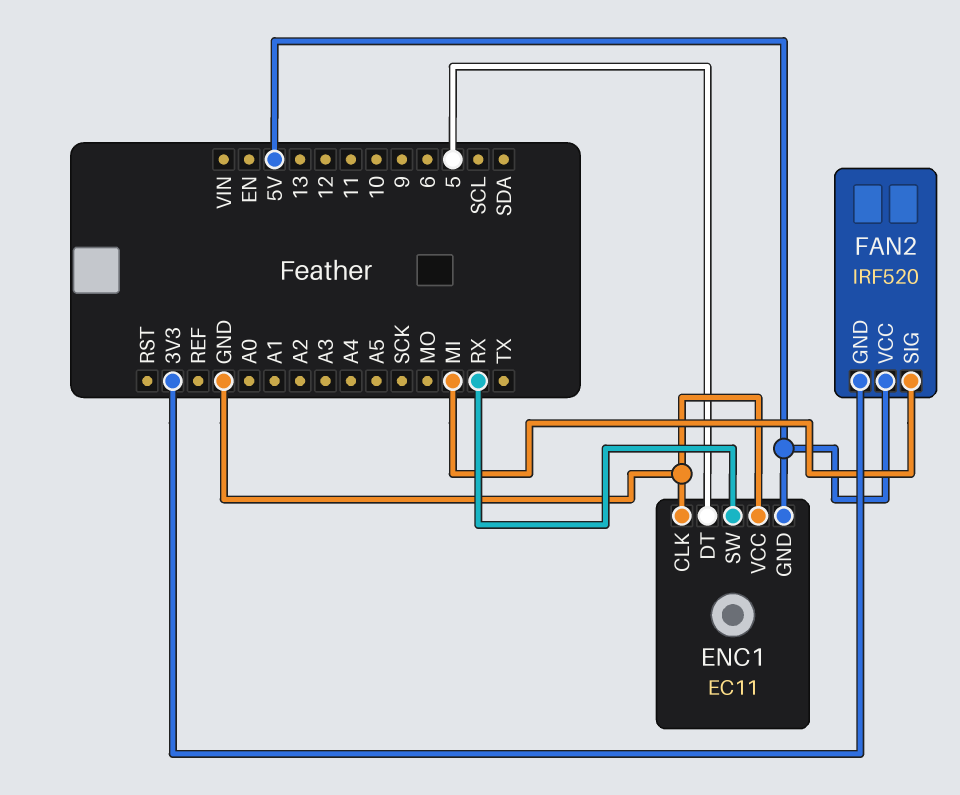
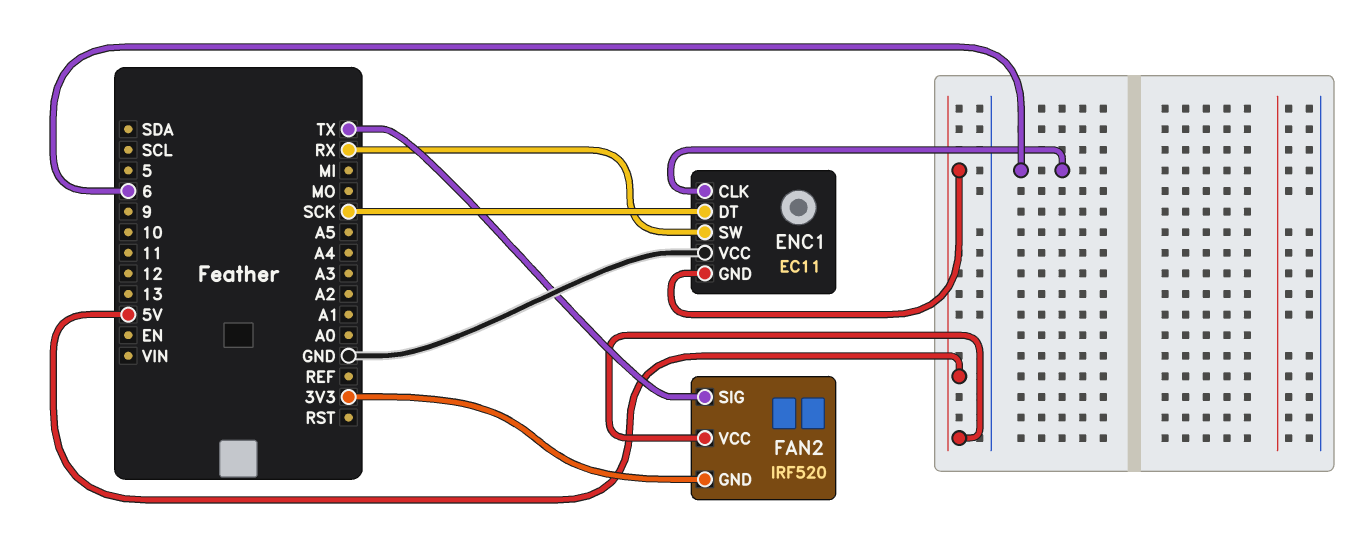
ENC1 pin CLK: GND -> 6
ENC1 pin DT: 5 -> SCK
FAN2 pin SIG: MI -> TX

